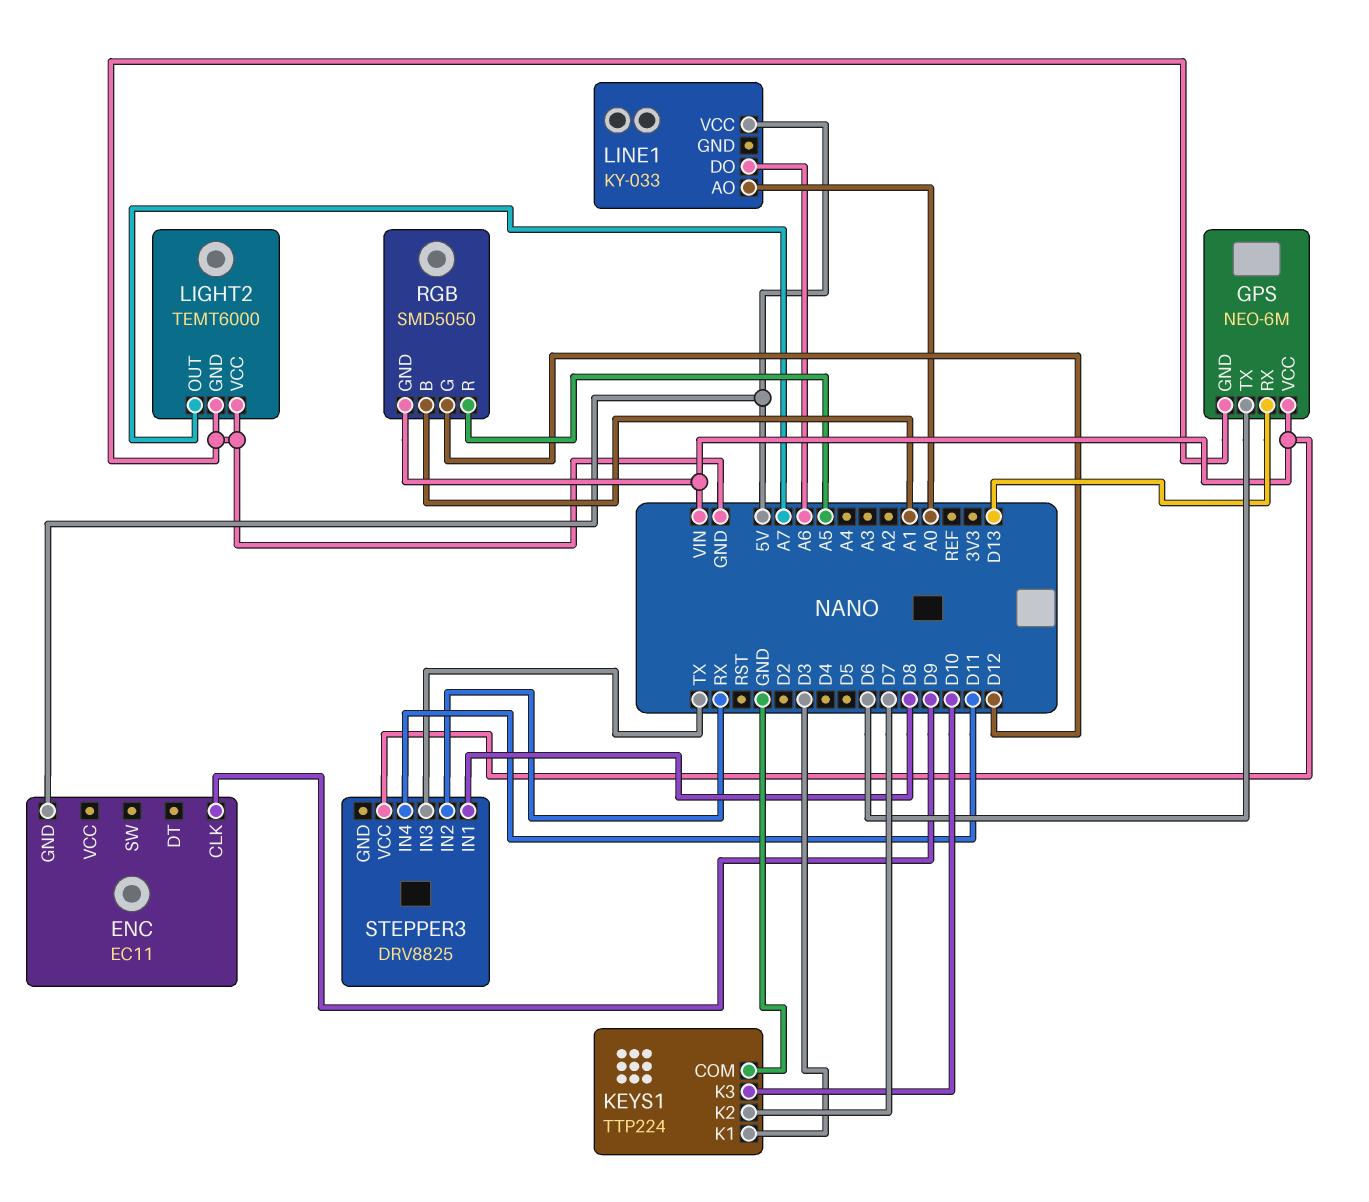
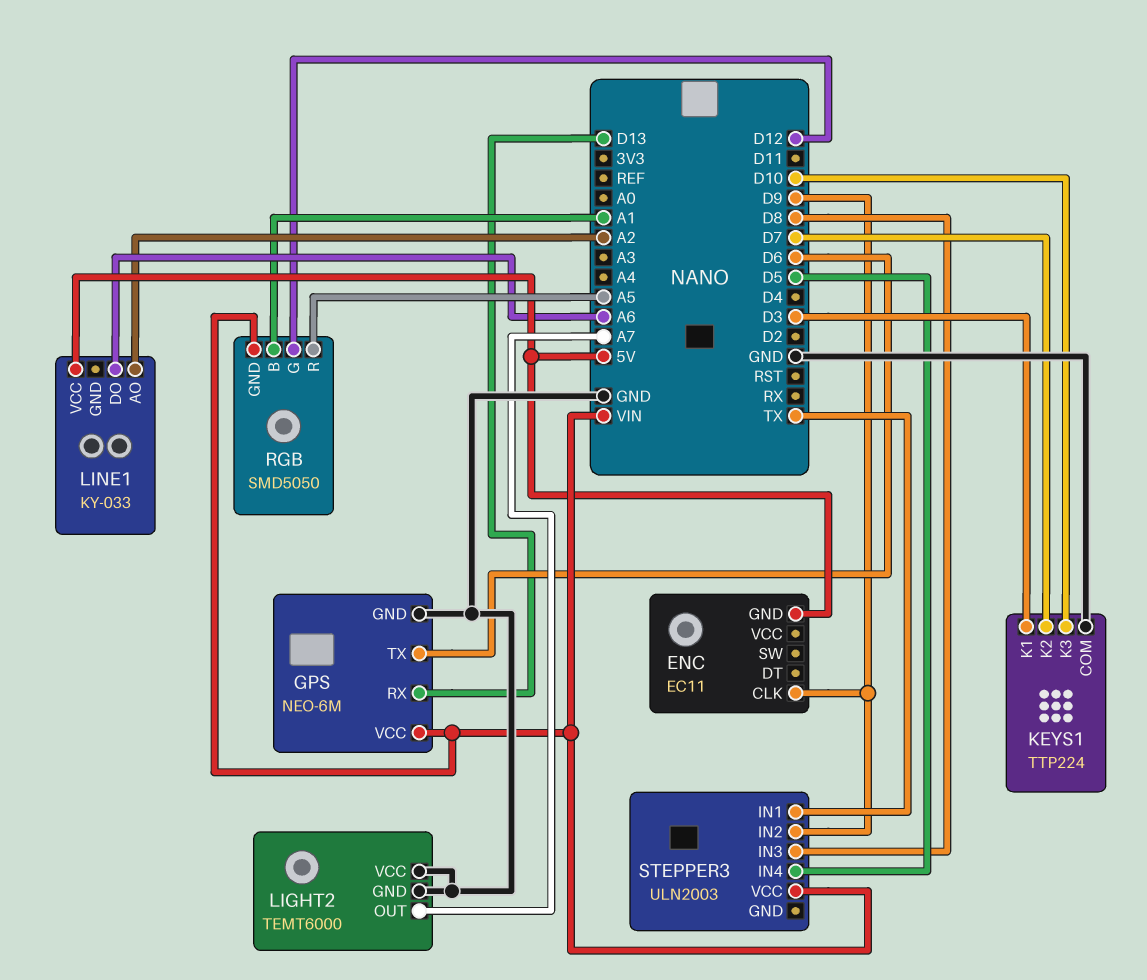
LINE1 pin AO: A0 -> A2
STEPPER3: DRV8825 -> ULN2003
STEPPER3 pin IN1: D8 -> TX
STEPPER3 pin IN2: RX -> D9
STEPPER3 pin IN3: TX -> D8
STEPPER3 pin IN4: D11 -> D5

